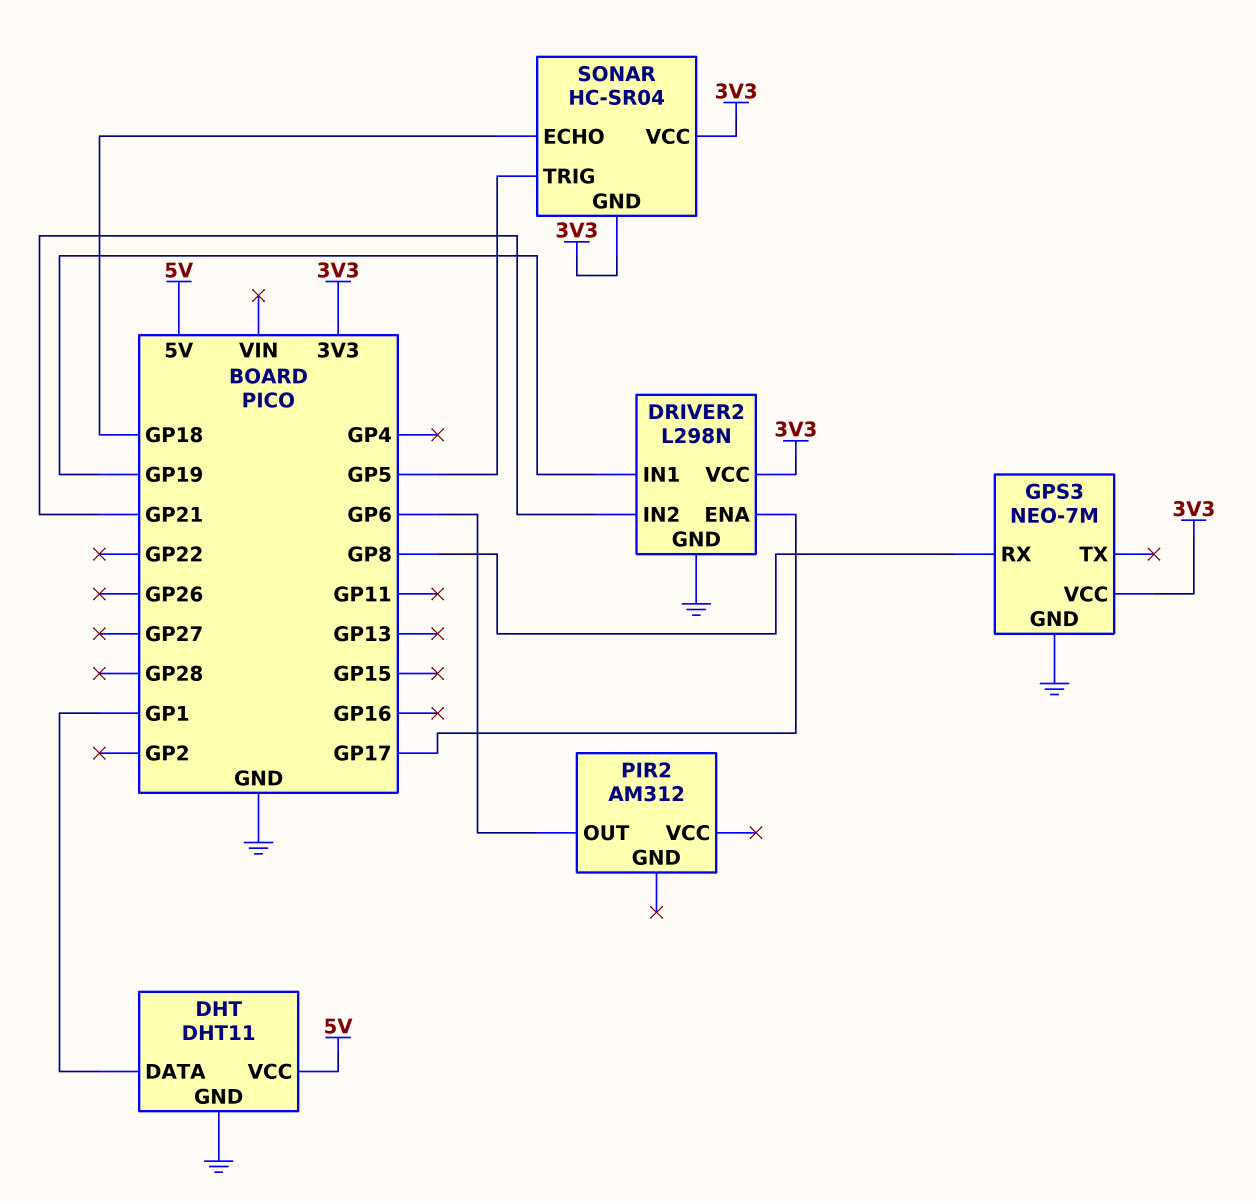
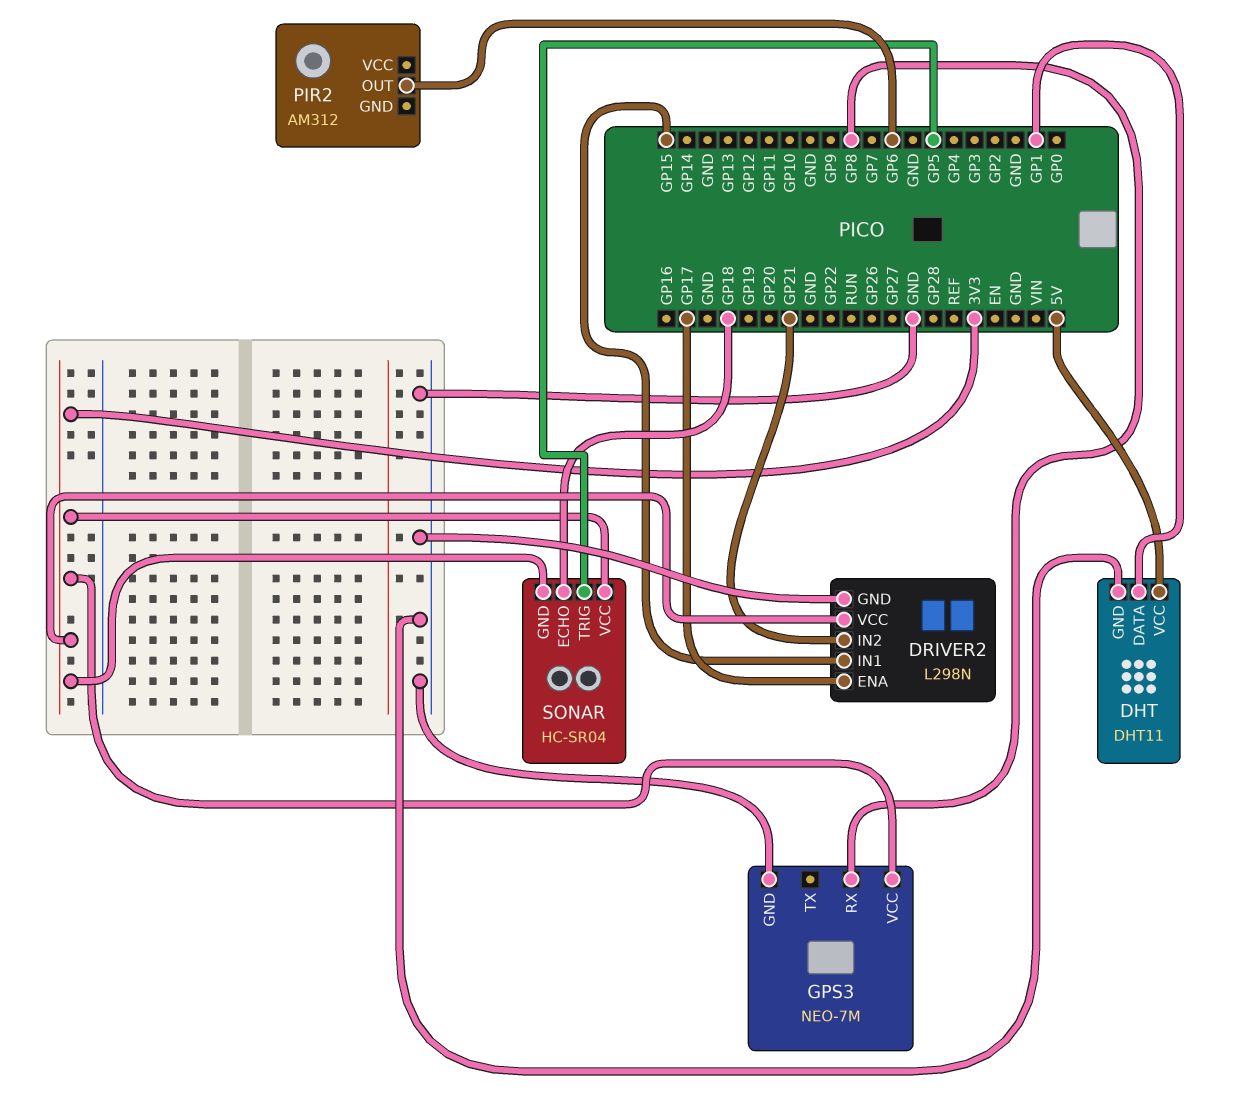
DRIVER2 pin IN1: GP19 -> GP15

